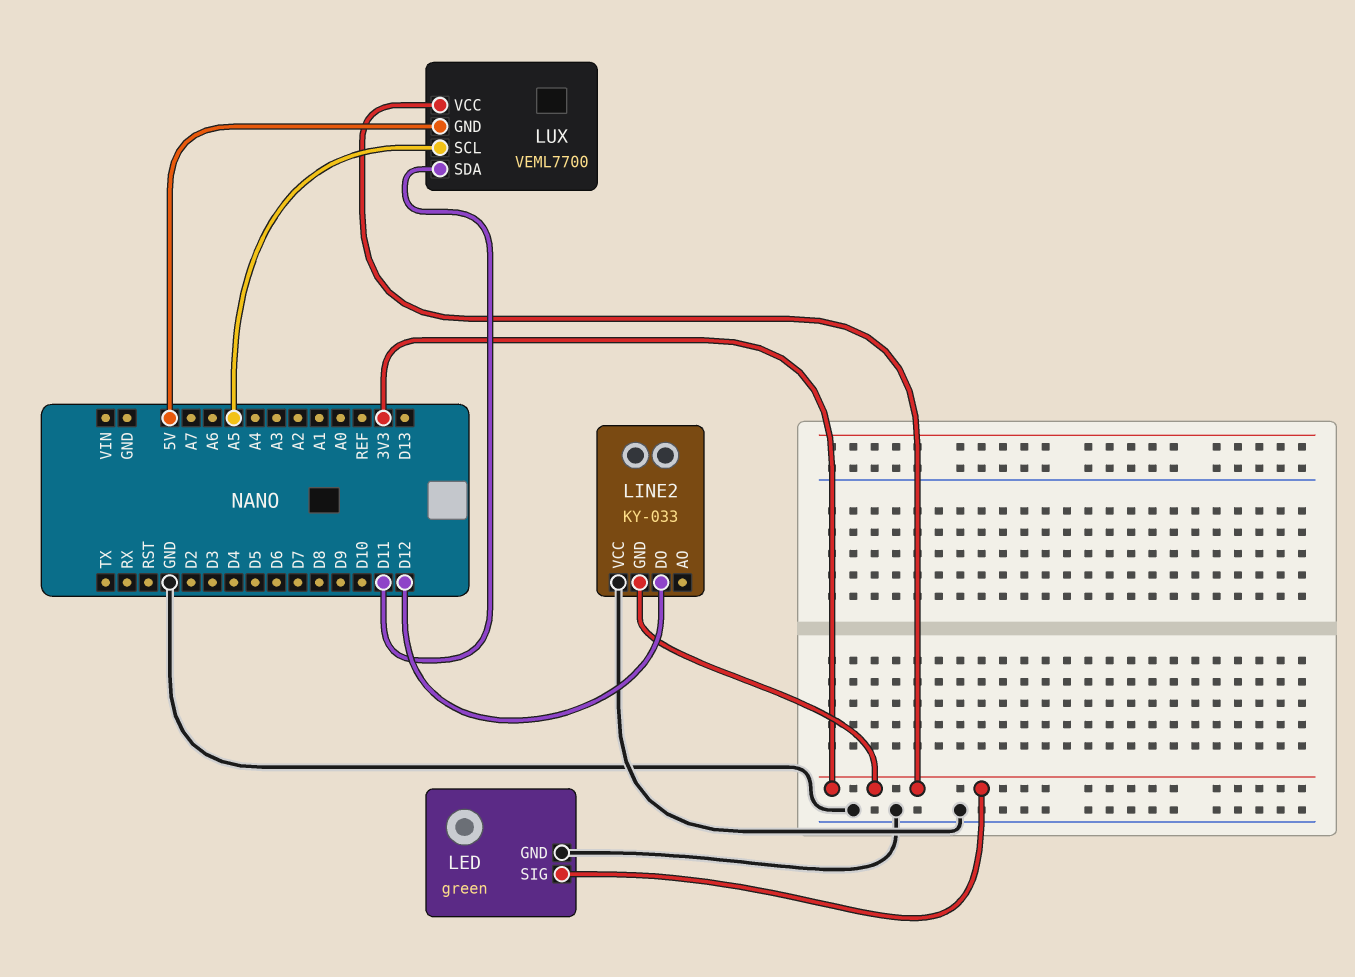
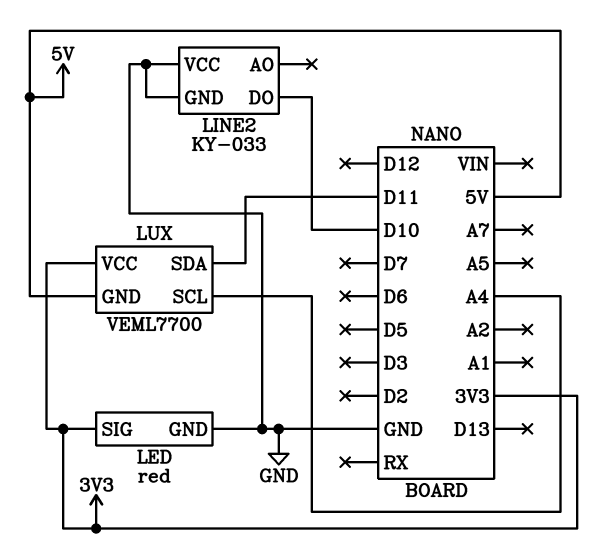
LED: green -> red
LINE2 pin DO: D12 -> D10
LINE2 pin GND: 3V3 -> GND
LUX pin SCL: A5 -> A4

